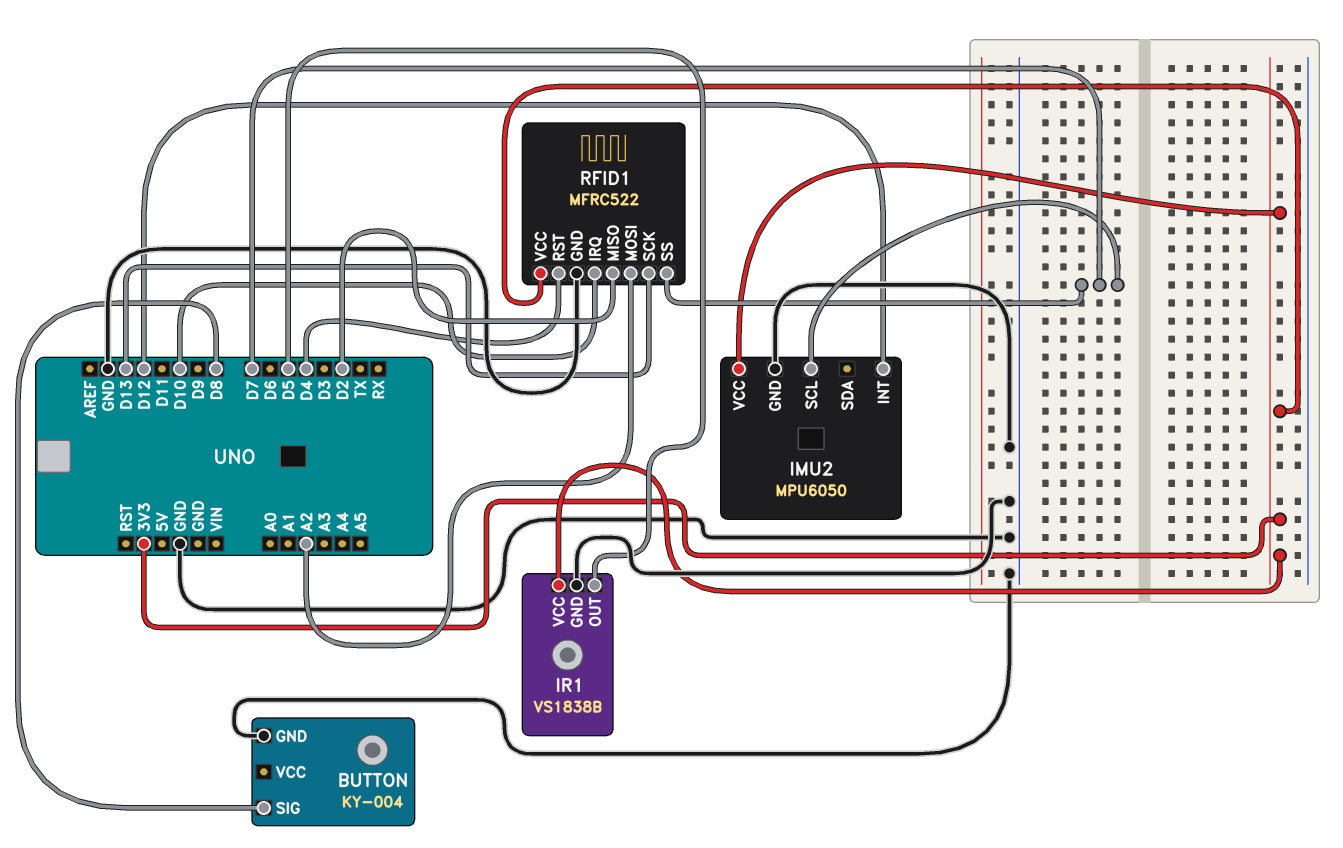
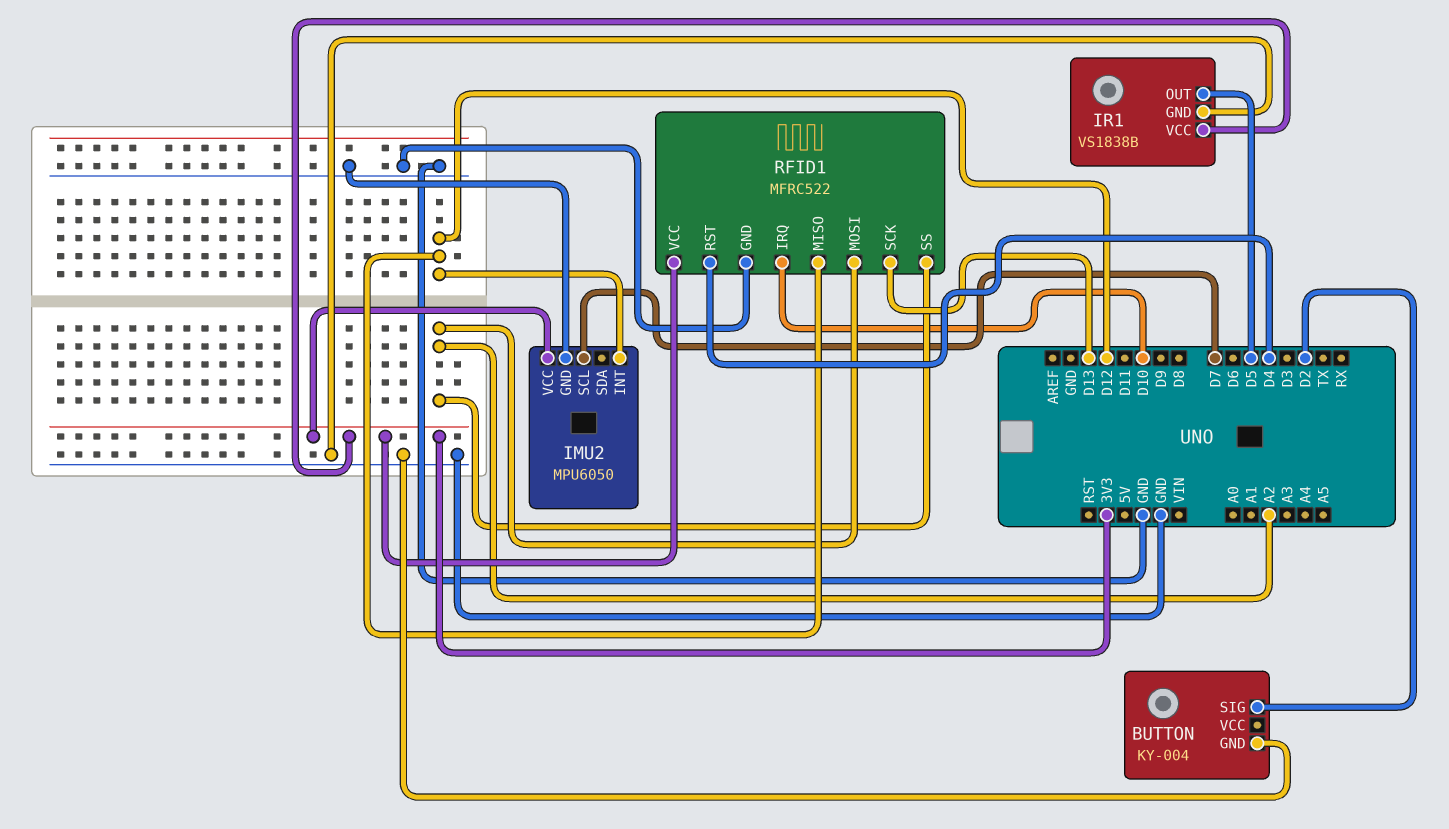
BUTTON pin SIG: D8 -> D2
RFID1 pin MISO: D2 -> D12
RFID1 pin SS: D7 -> A2

